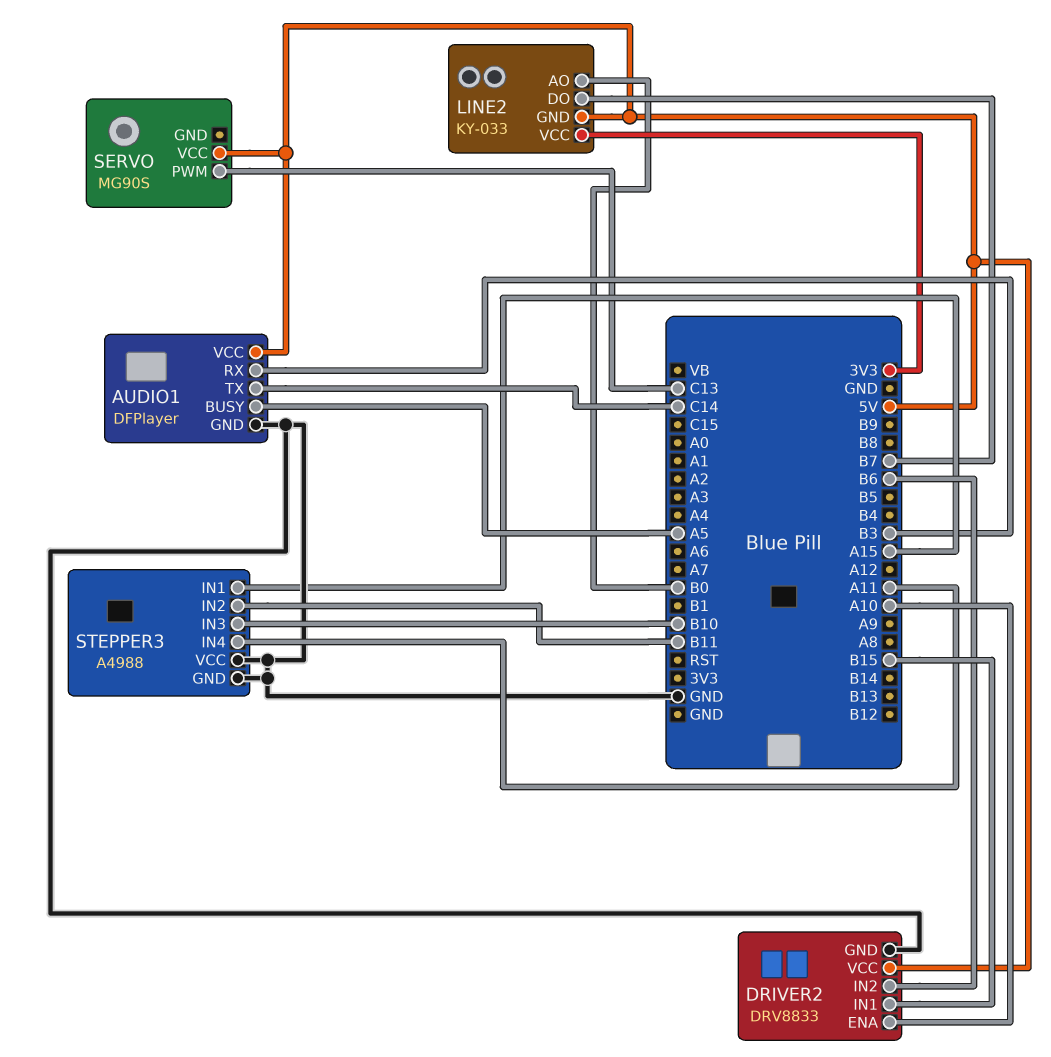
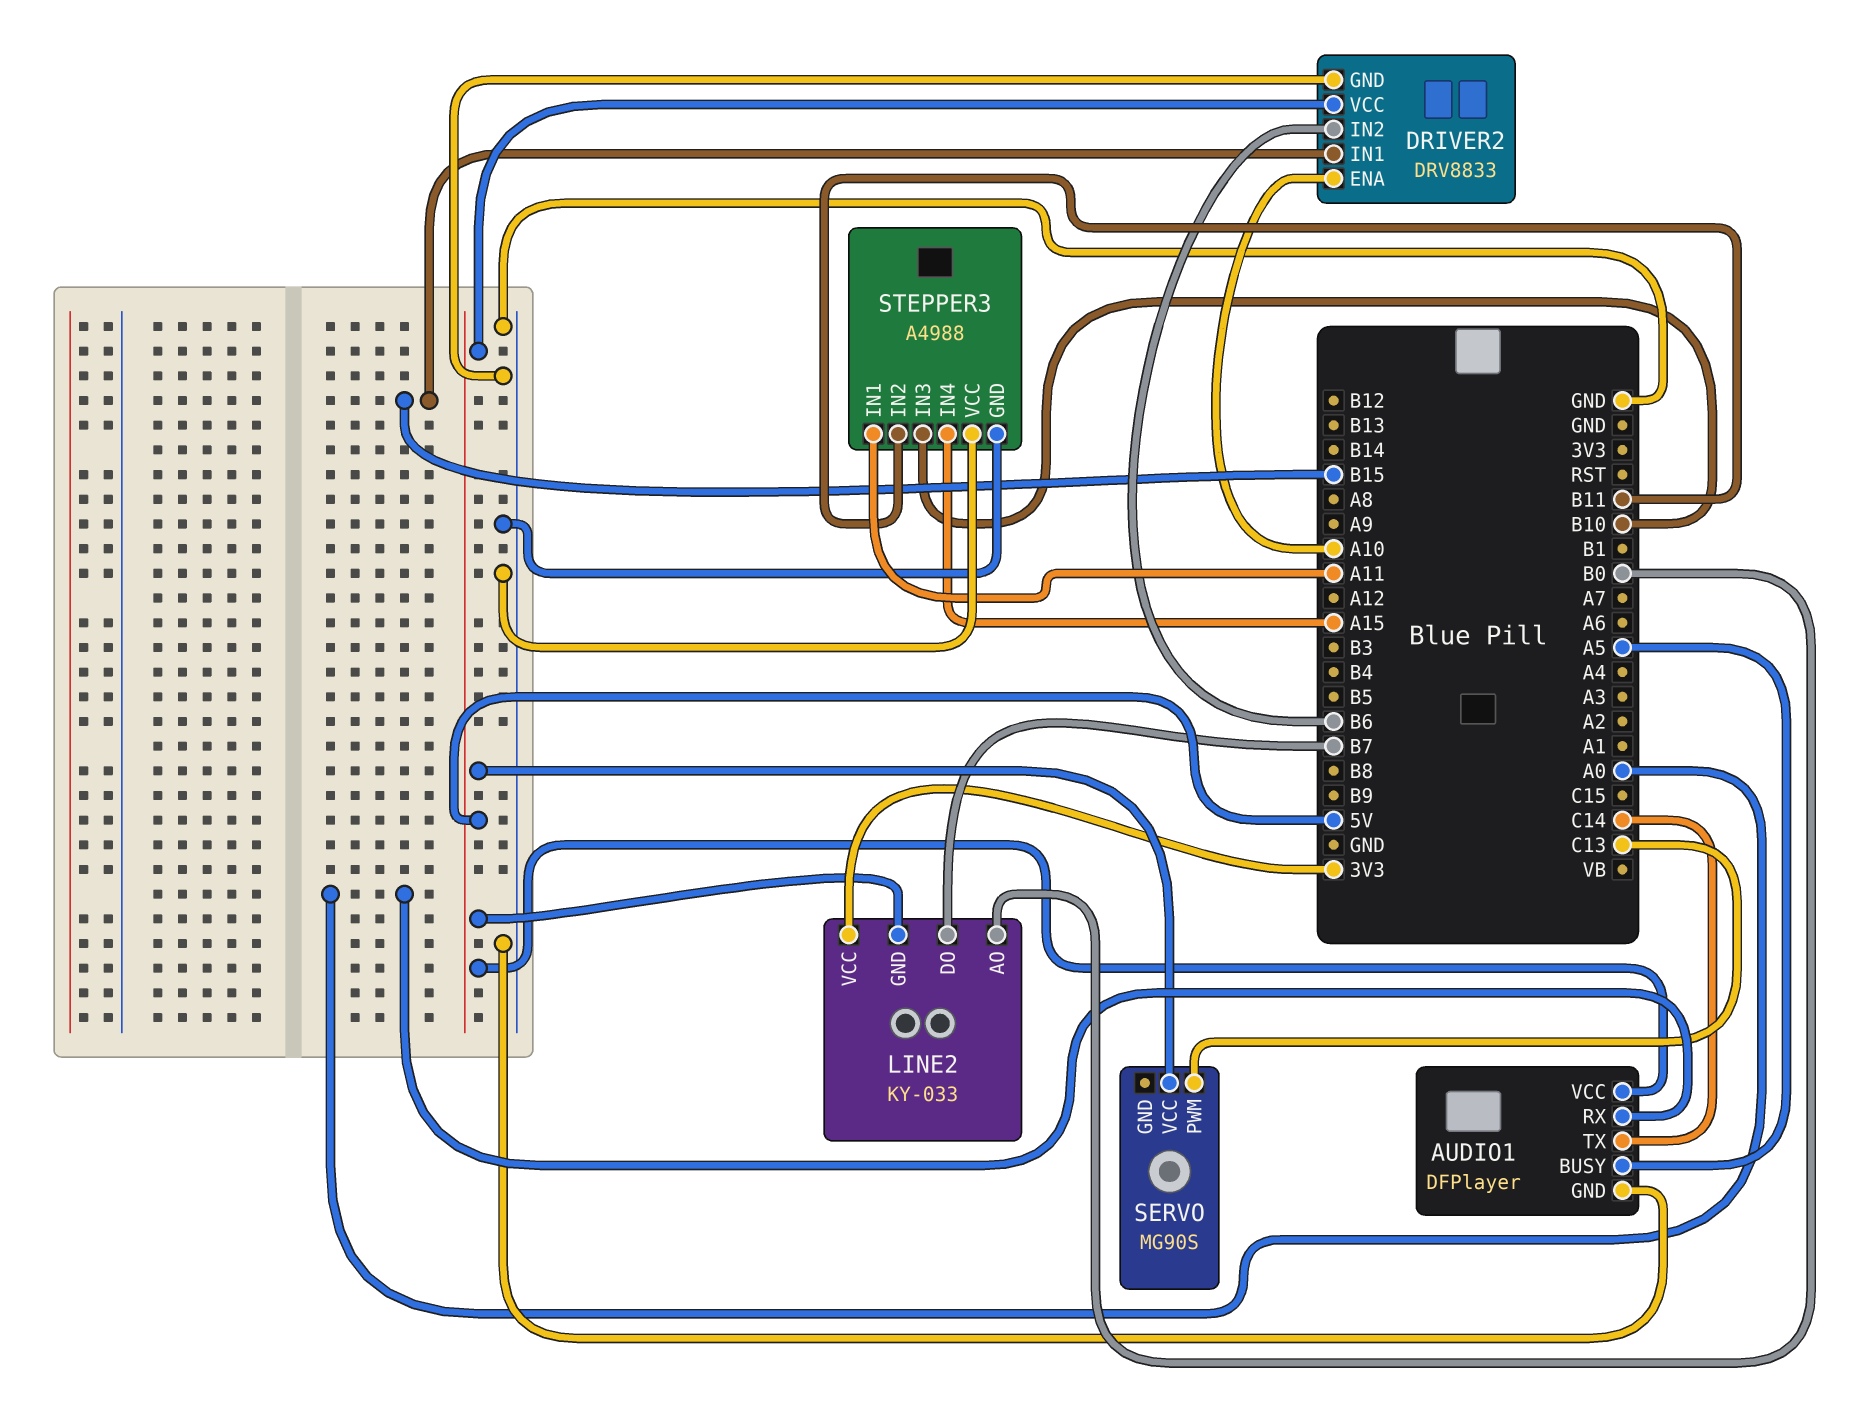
AUDIO1 pin RX: B3 -> A0
STEPPER3 pin IN1: A15 -> A11
STEPPER3 pin IN4: A11 -> A15

